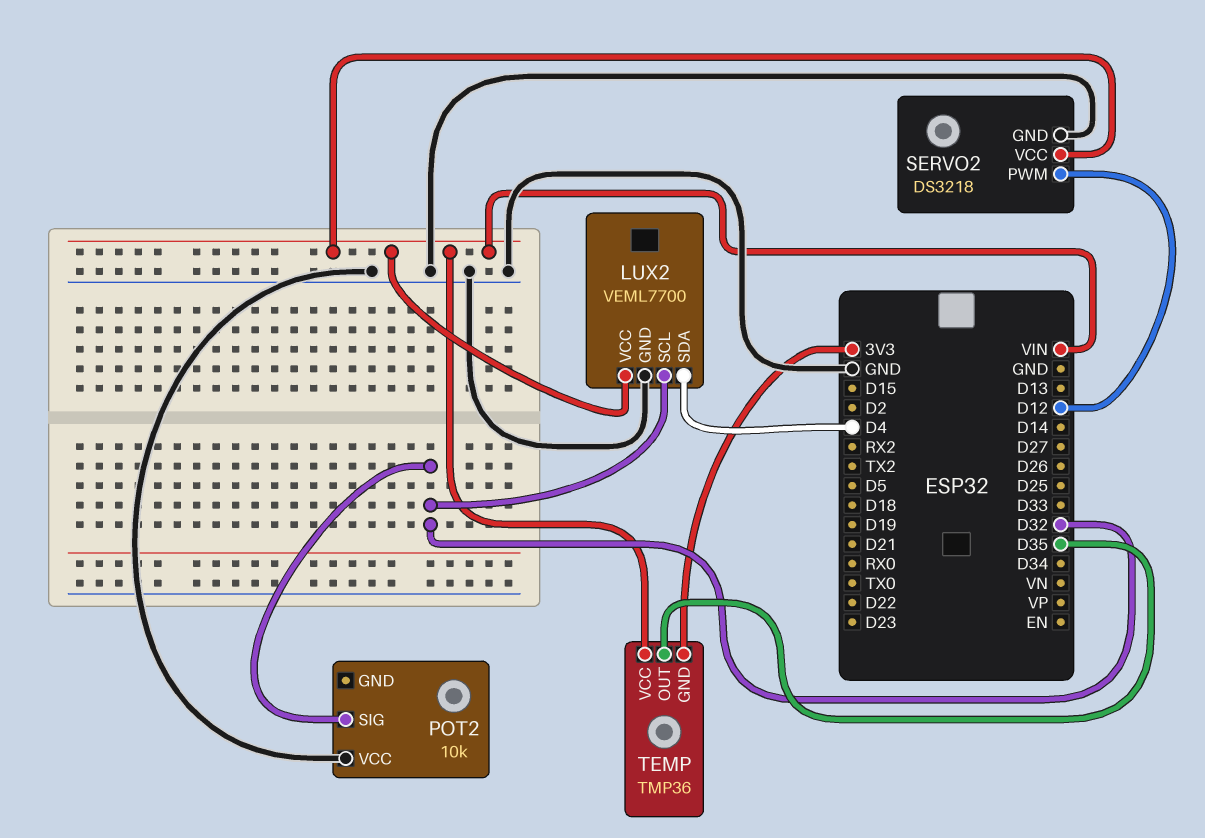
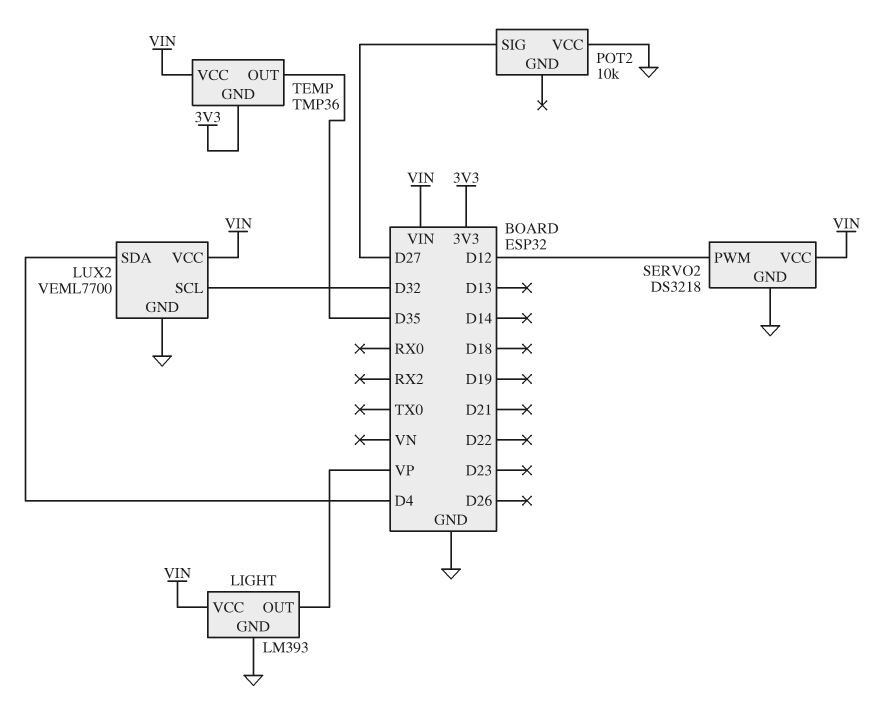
LIGHT: none -> LM393
LIGHT pin GND: none -> GND
LIGHT pin OUT: none -> VP
LIGHT pin VCC: none -> VIN
POT2 pin SIG: D32 -> D27

